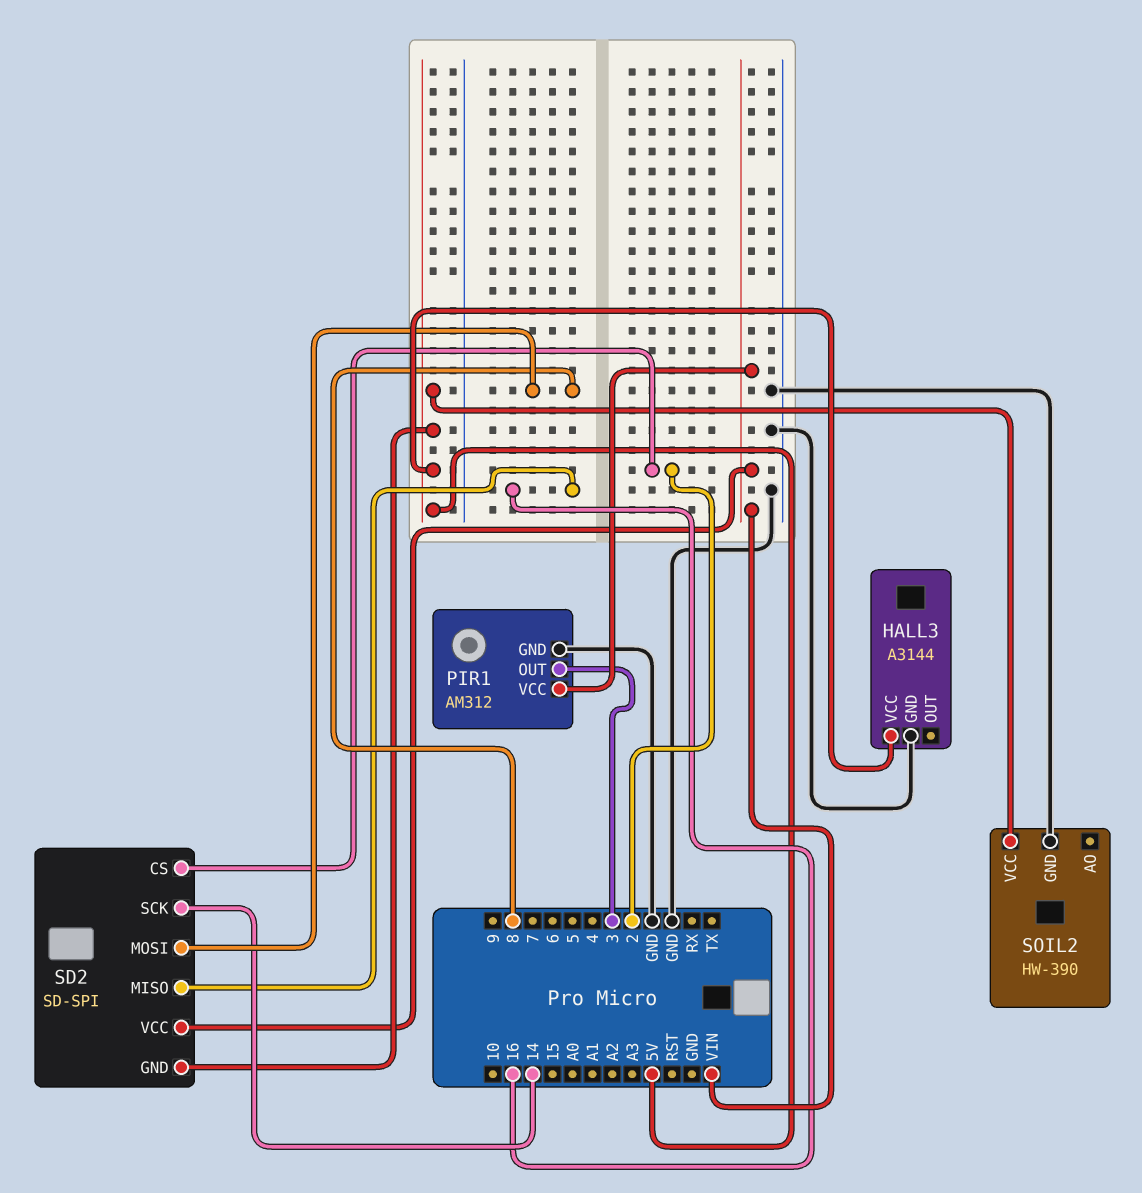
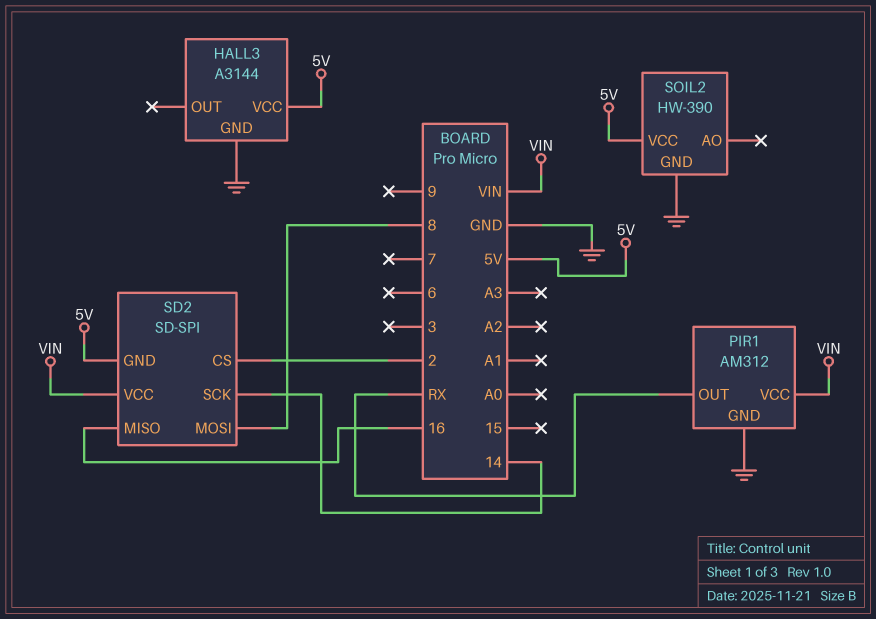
PIR1 pin OUT: 3 -> RX

